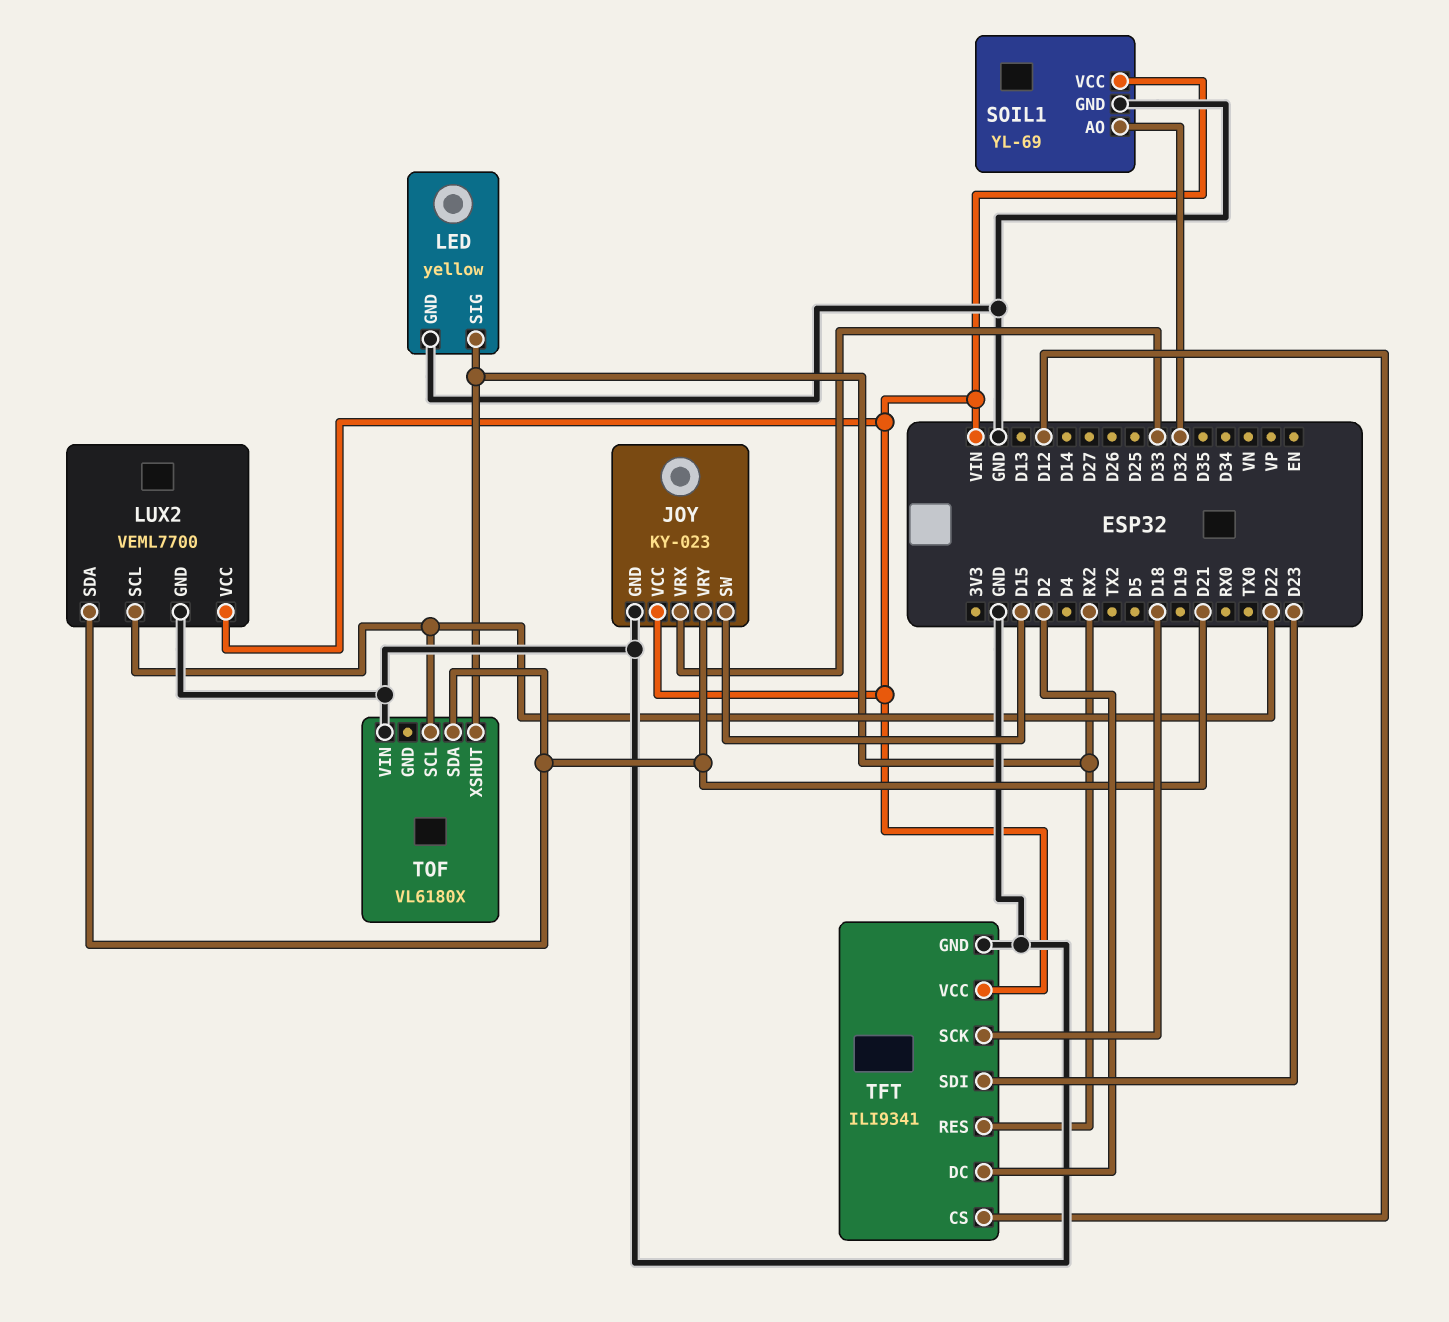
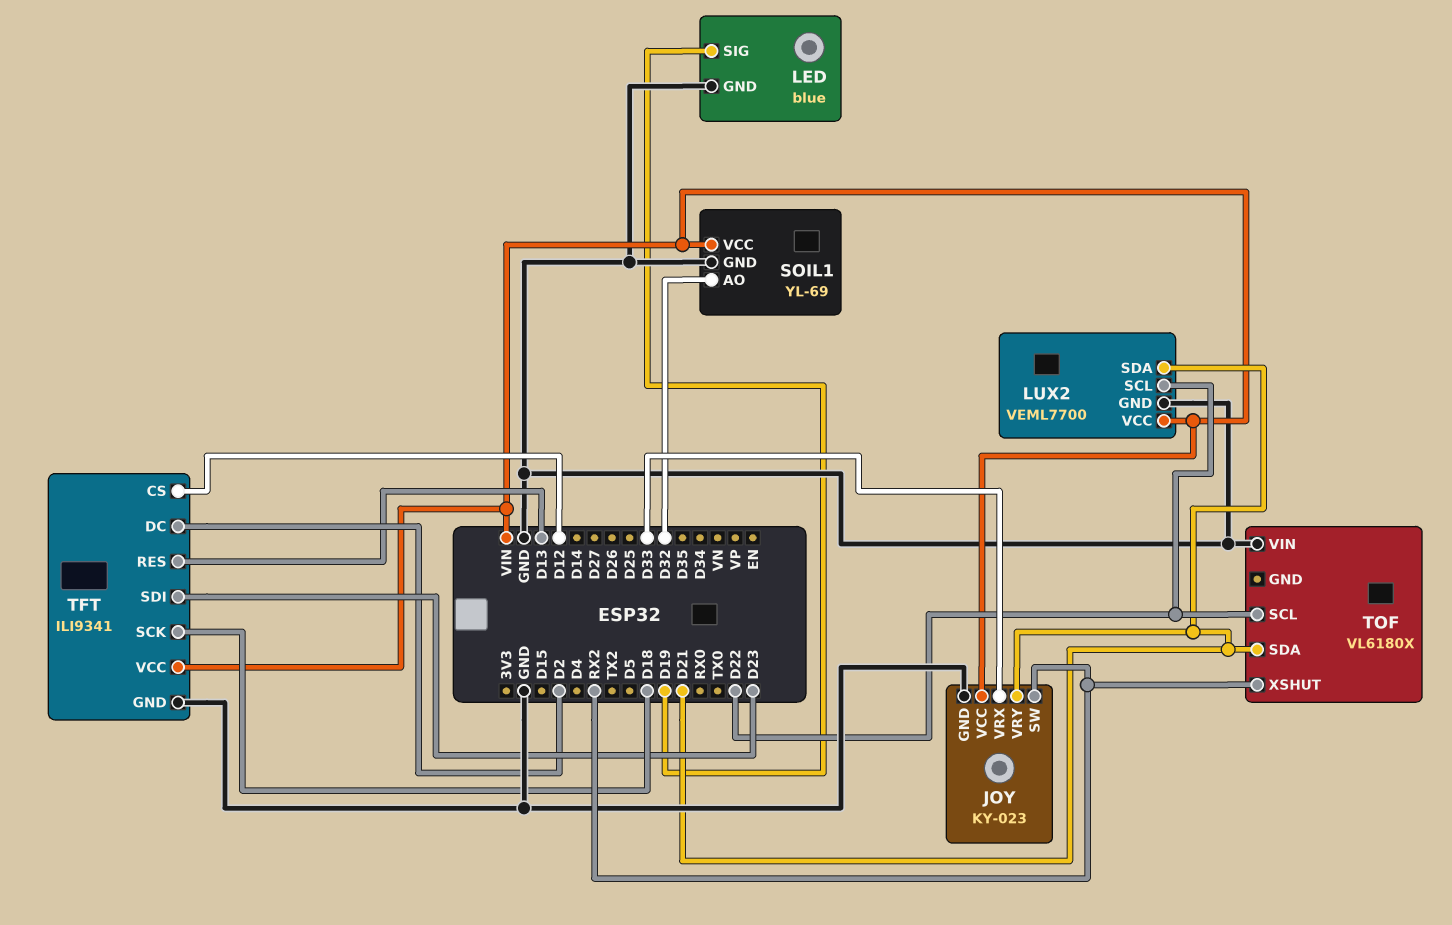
JOY pin SW: D15 -> RX2
LED: yellow -> blue
LED pin SIG: RX2 -> D19
TFT pin RES: RX2 -> D13

